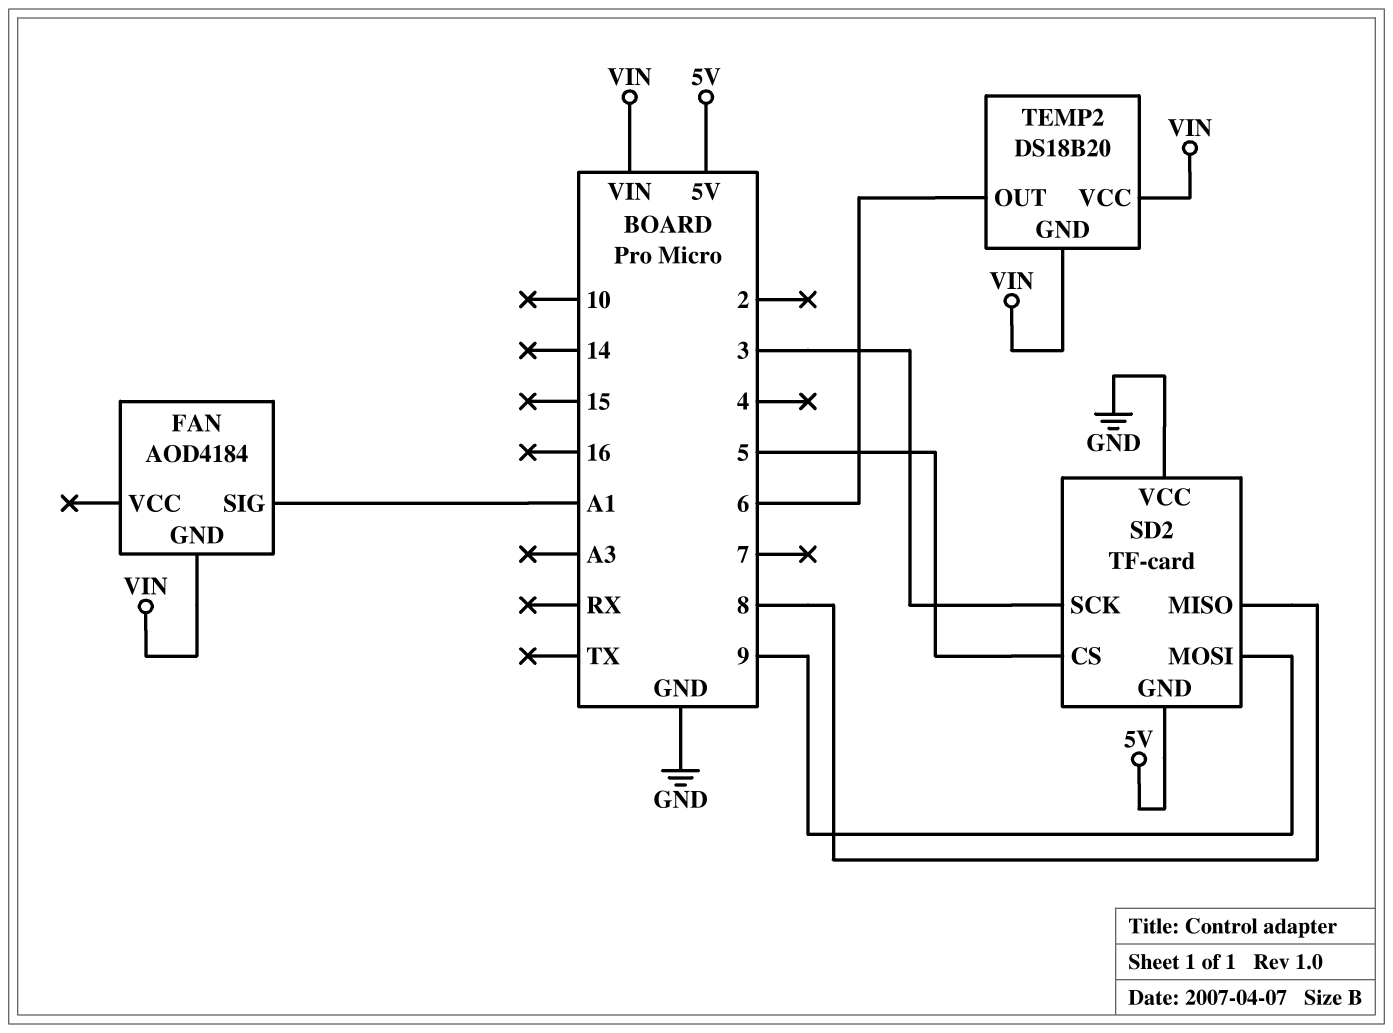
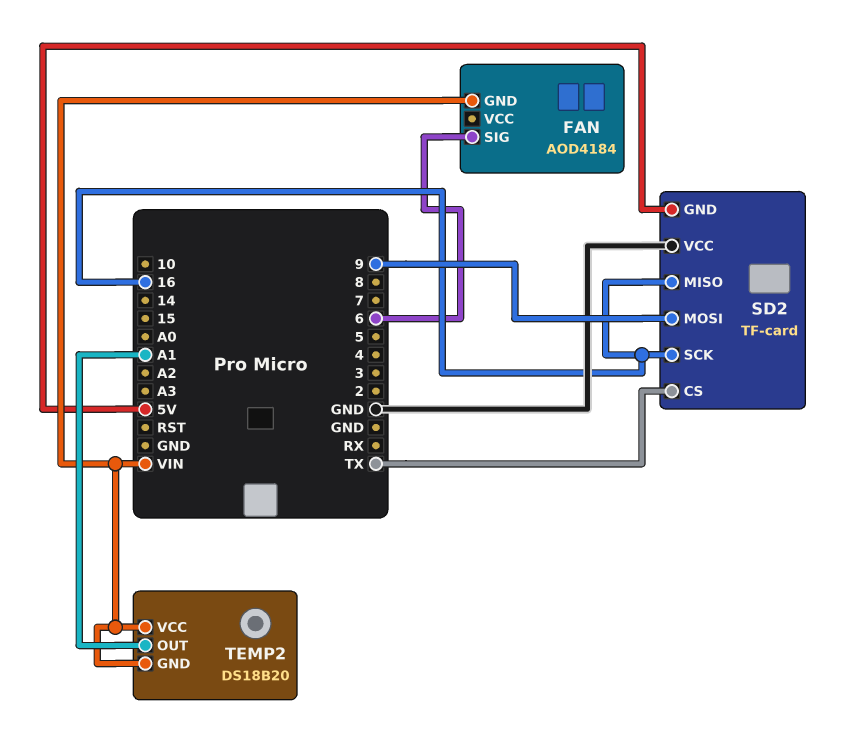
FAN pin SIG: A1 -> 6
SD2 pin CS: 5 -> TX
SD2 pin MISO: 8 -> 16
SD2 pin SCK: 3 -> 16
TEMP2 pin OUT: 6 -> A1

